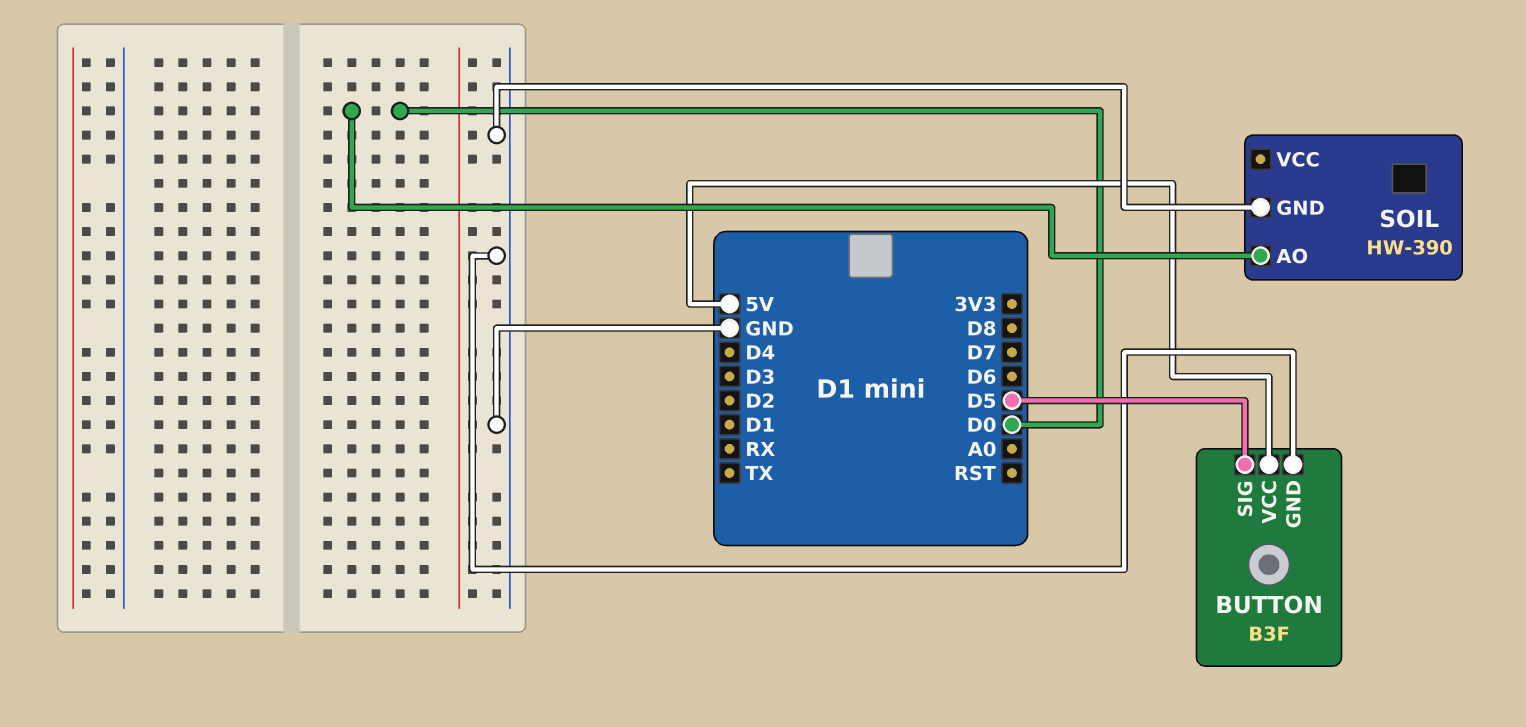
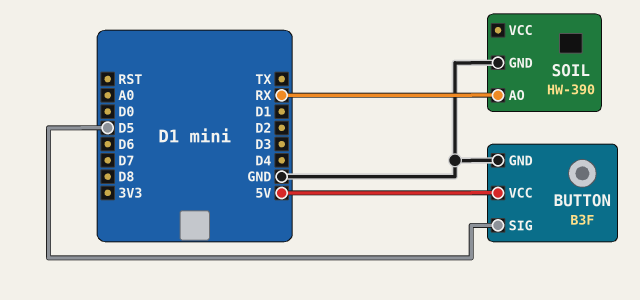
SOIL pin AO: D0 -> RX

